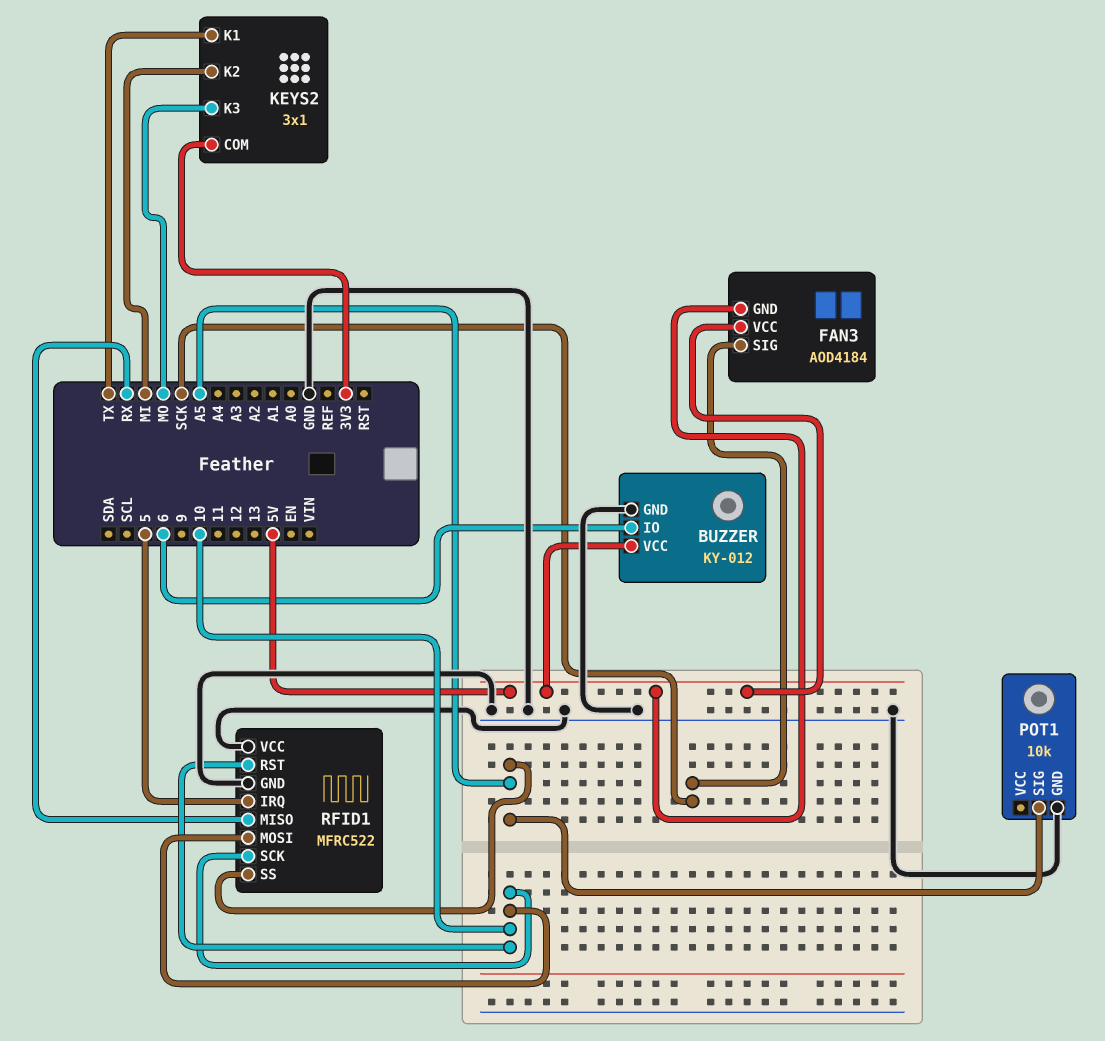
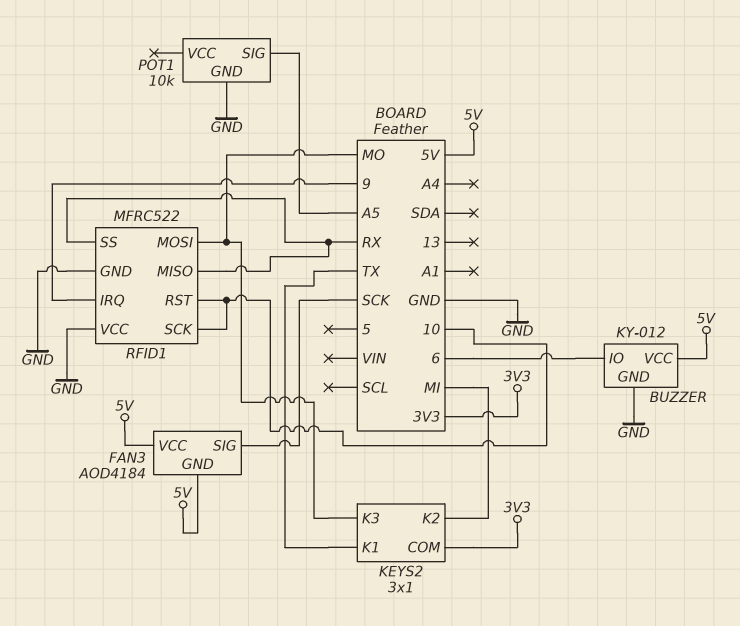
RFID1 pin IRQ: 5 -> 9
RFID1 pin MOSI: 10 -> MO
RFID1 pin SS: A5 -> RX

